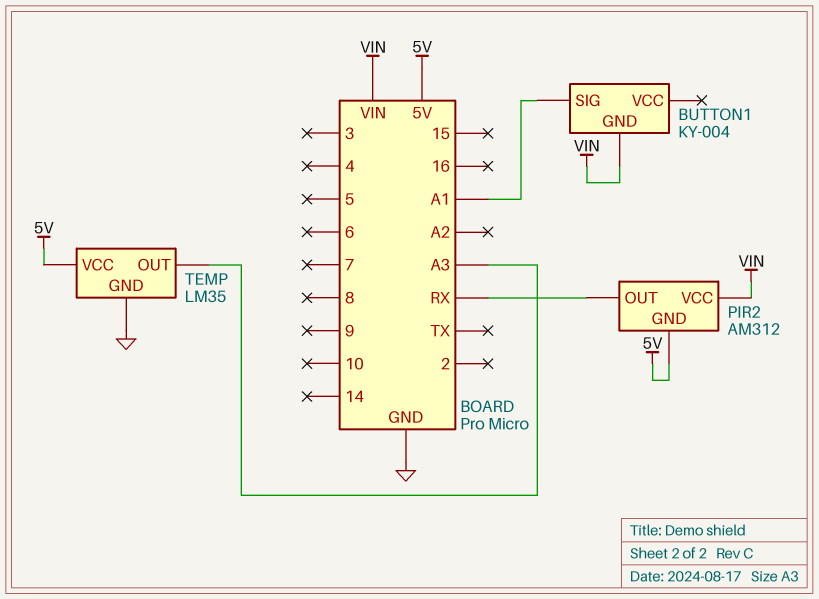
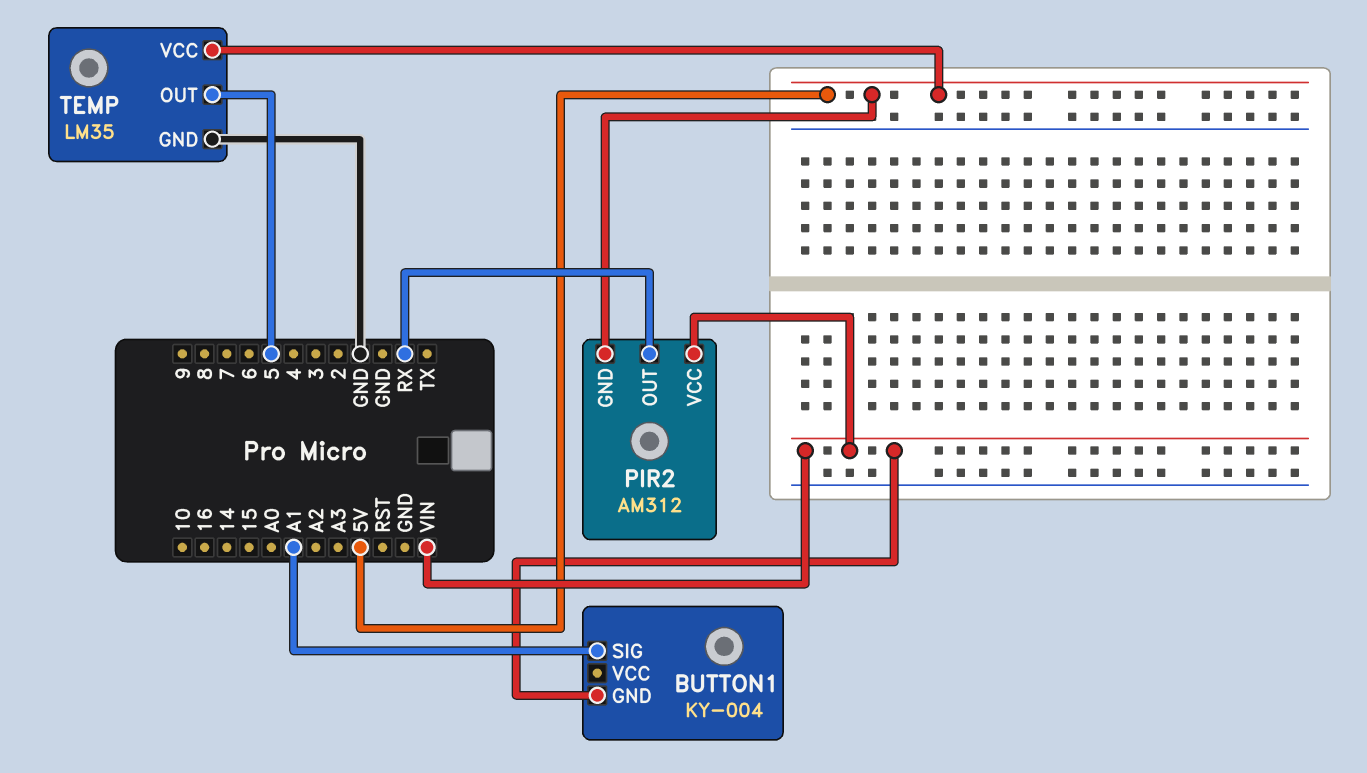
TEMP pin OUT: A3 -> 5

